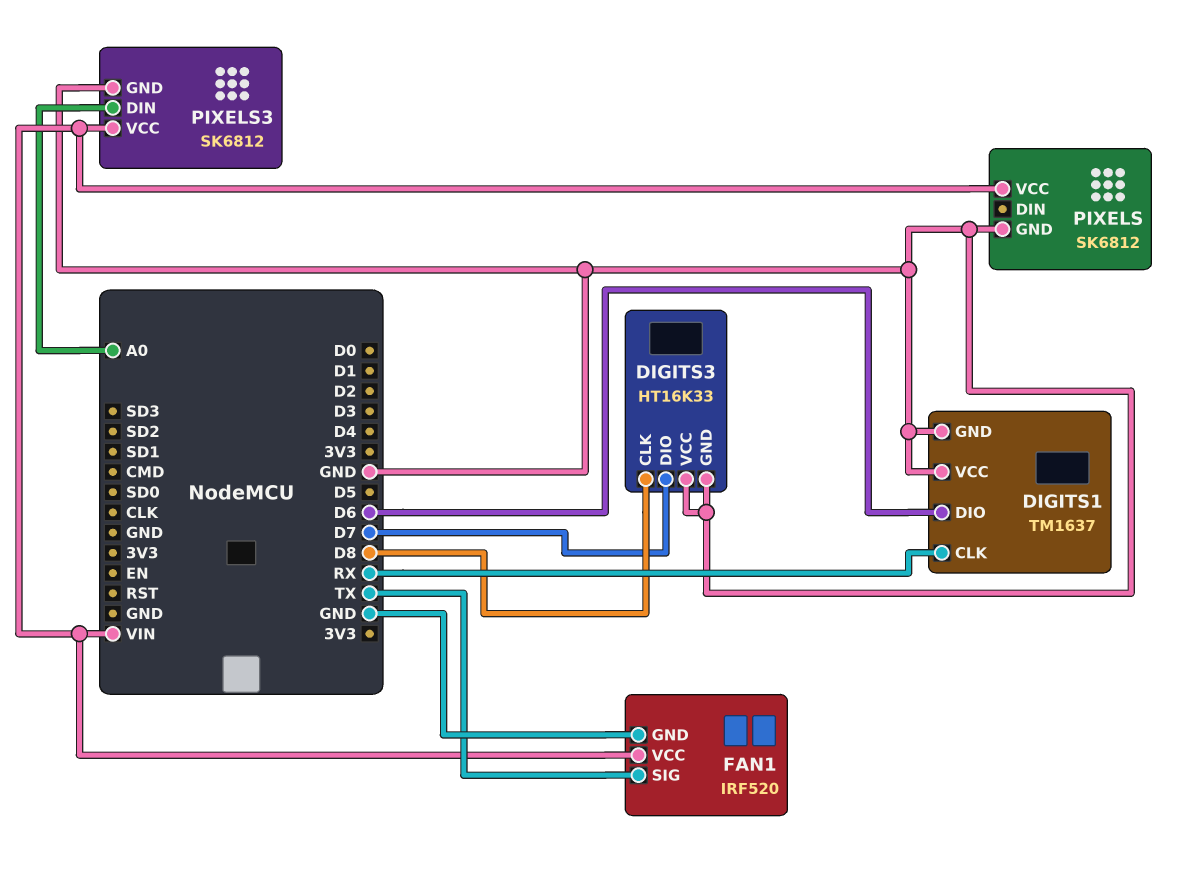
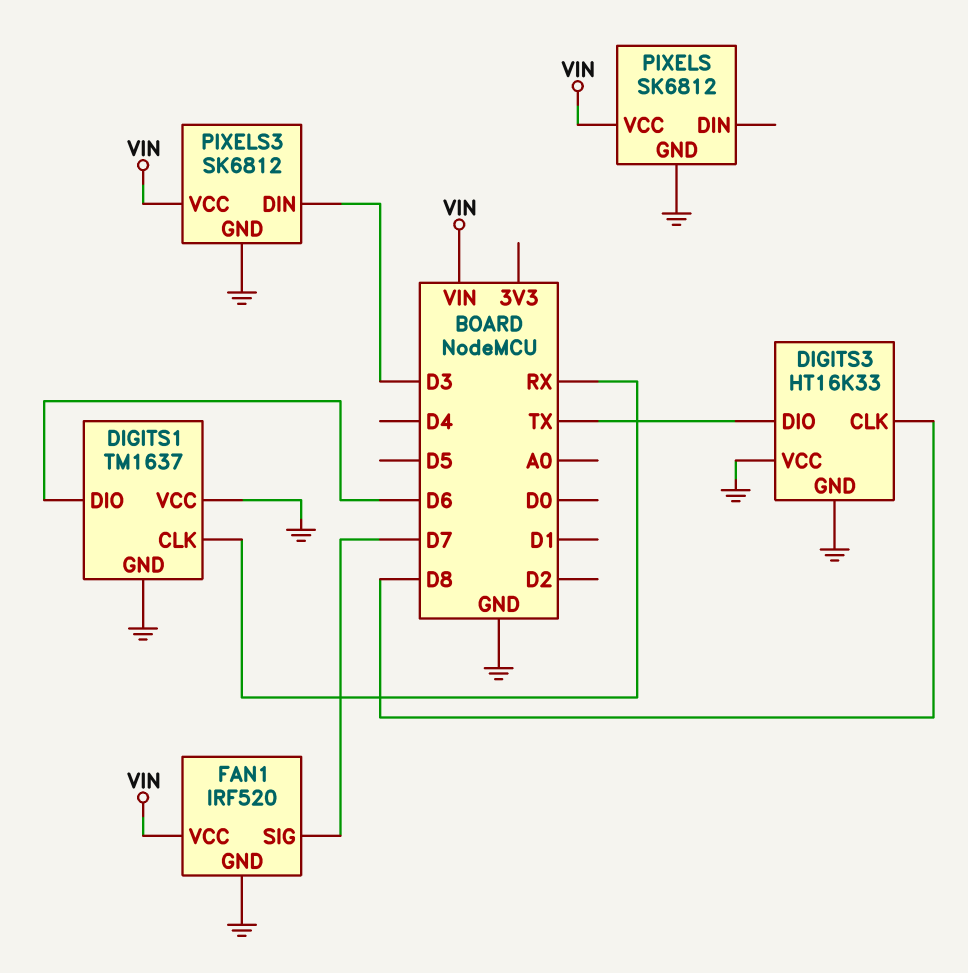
DIGITS3 pin DIO: D7 -> TX
FAN1 pin SIG: TX -> D7
PIXELS3 pin DIN: A0 -> D3

